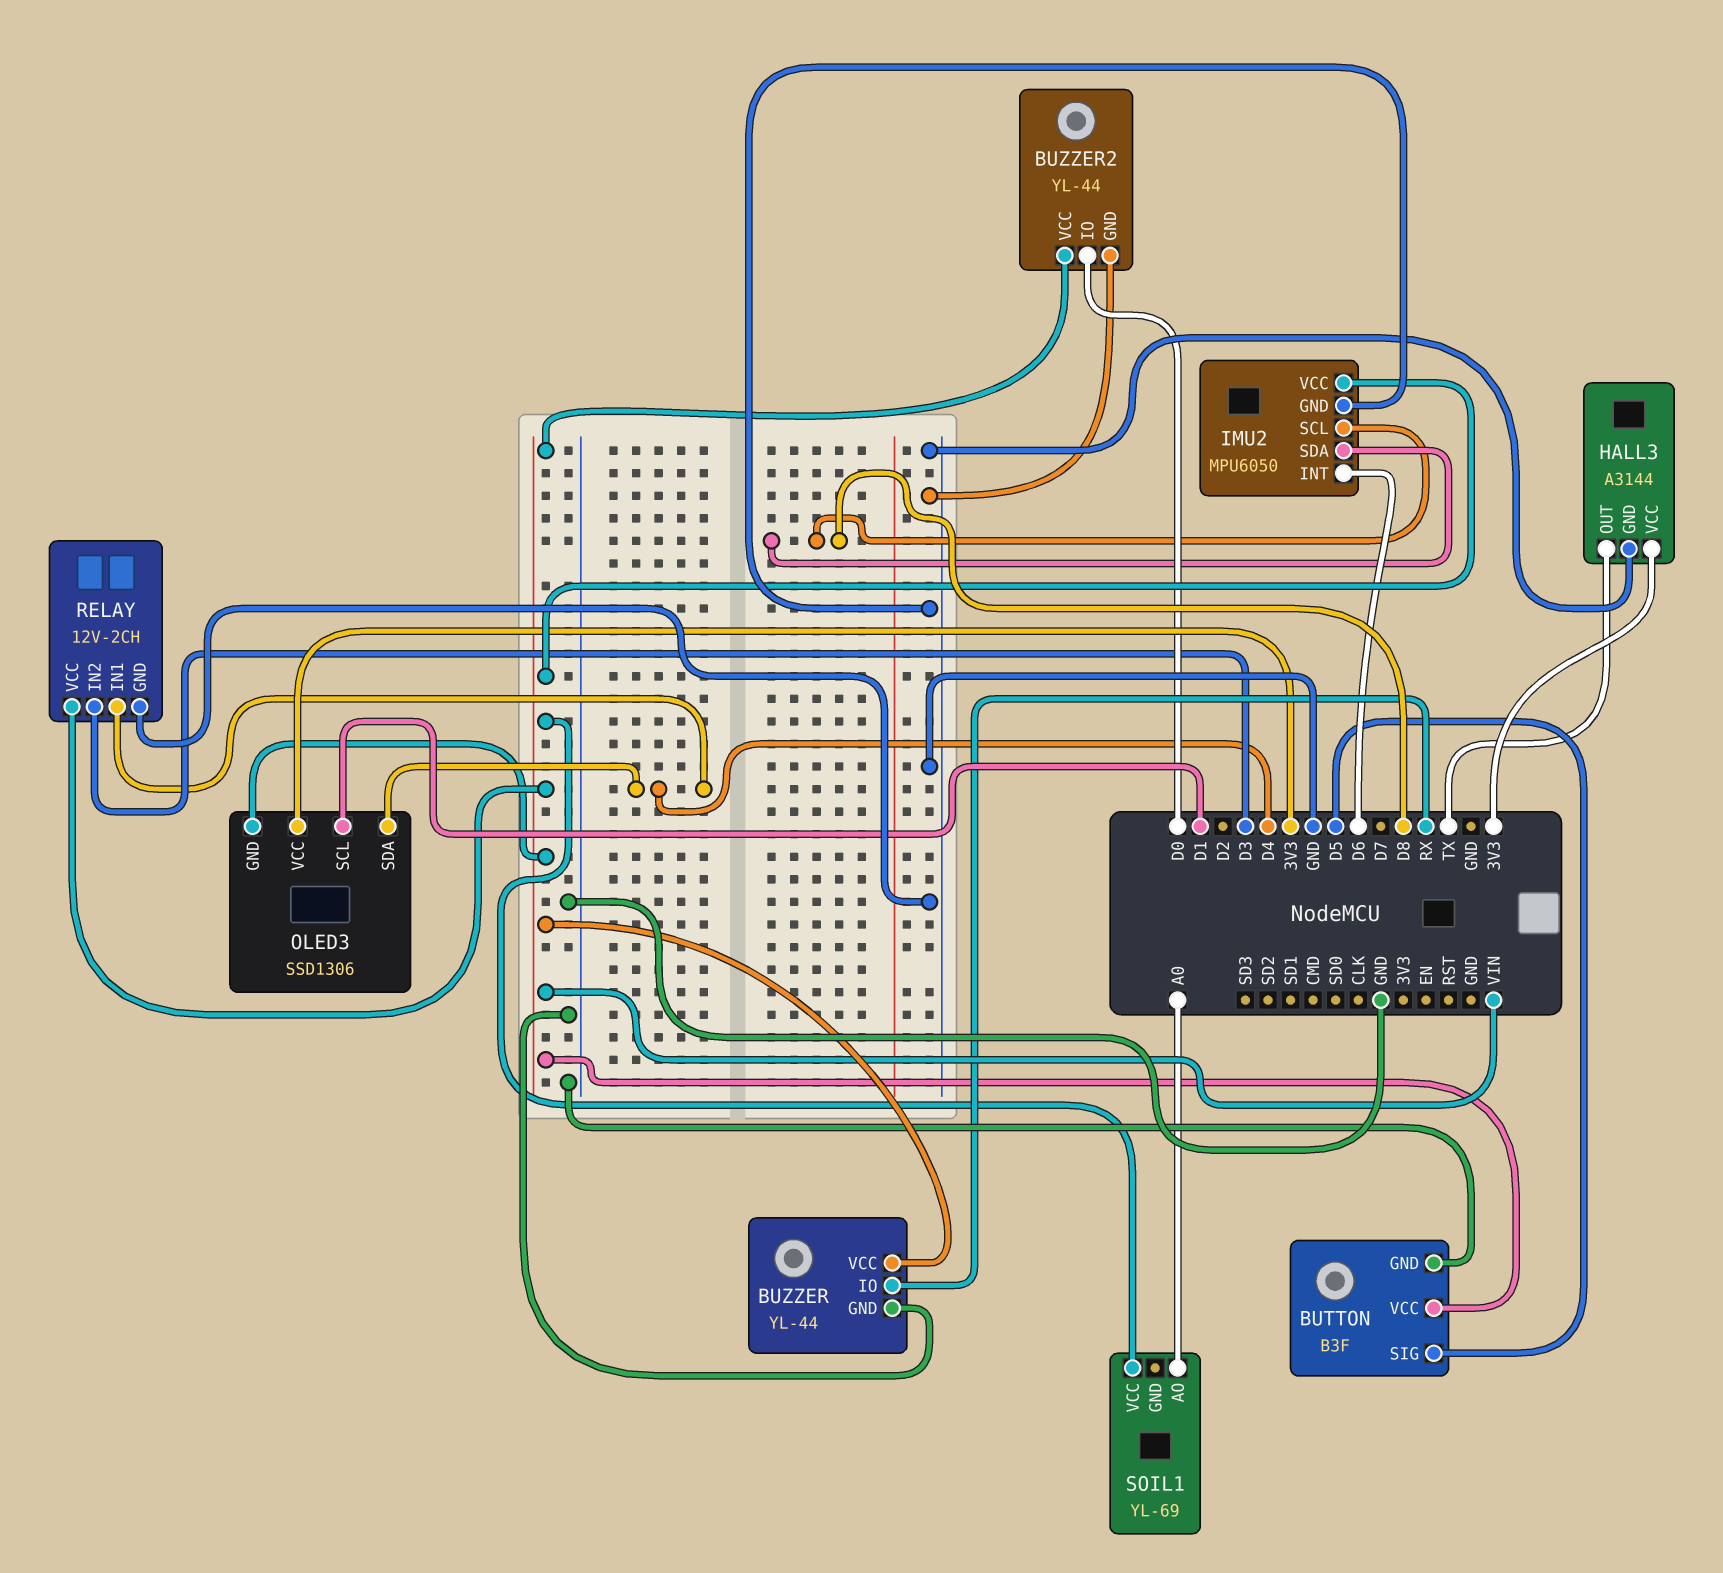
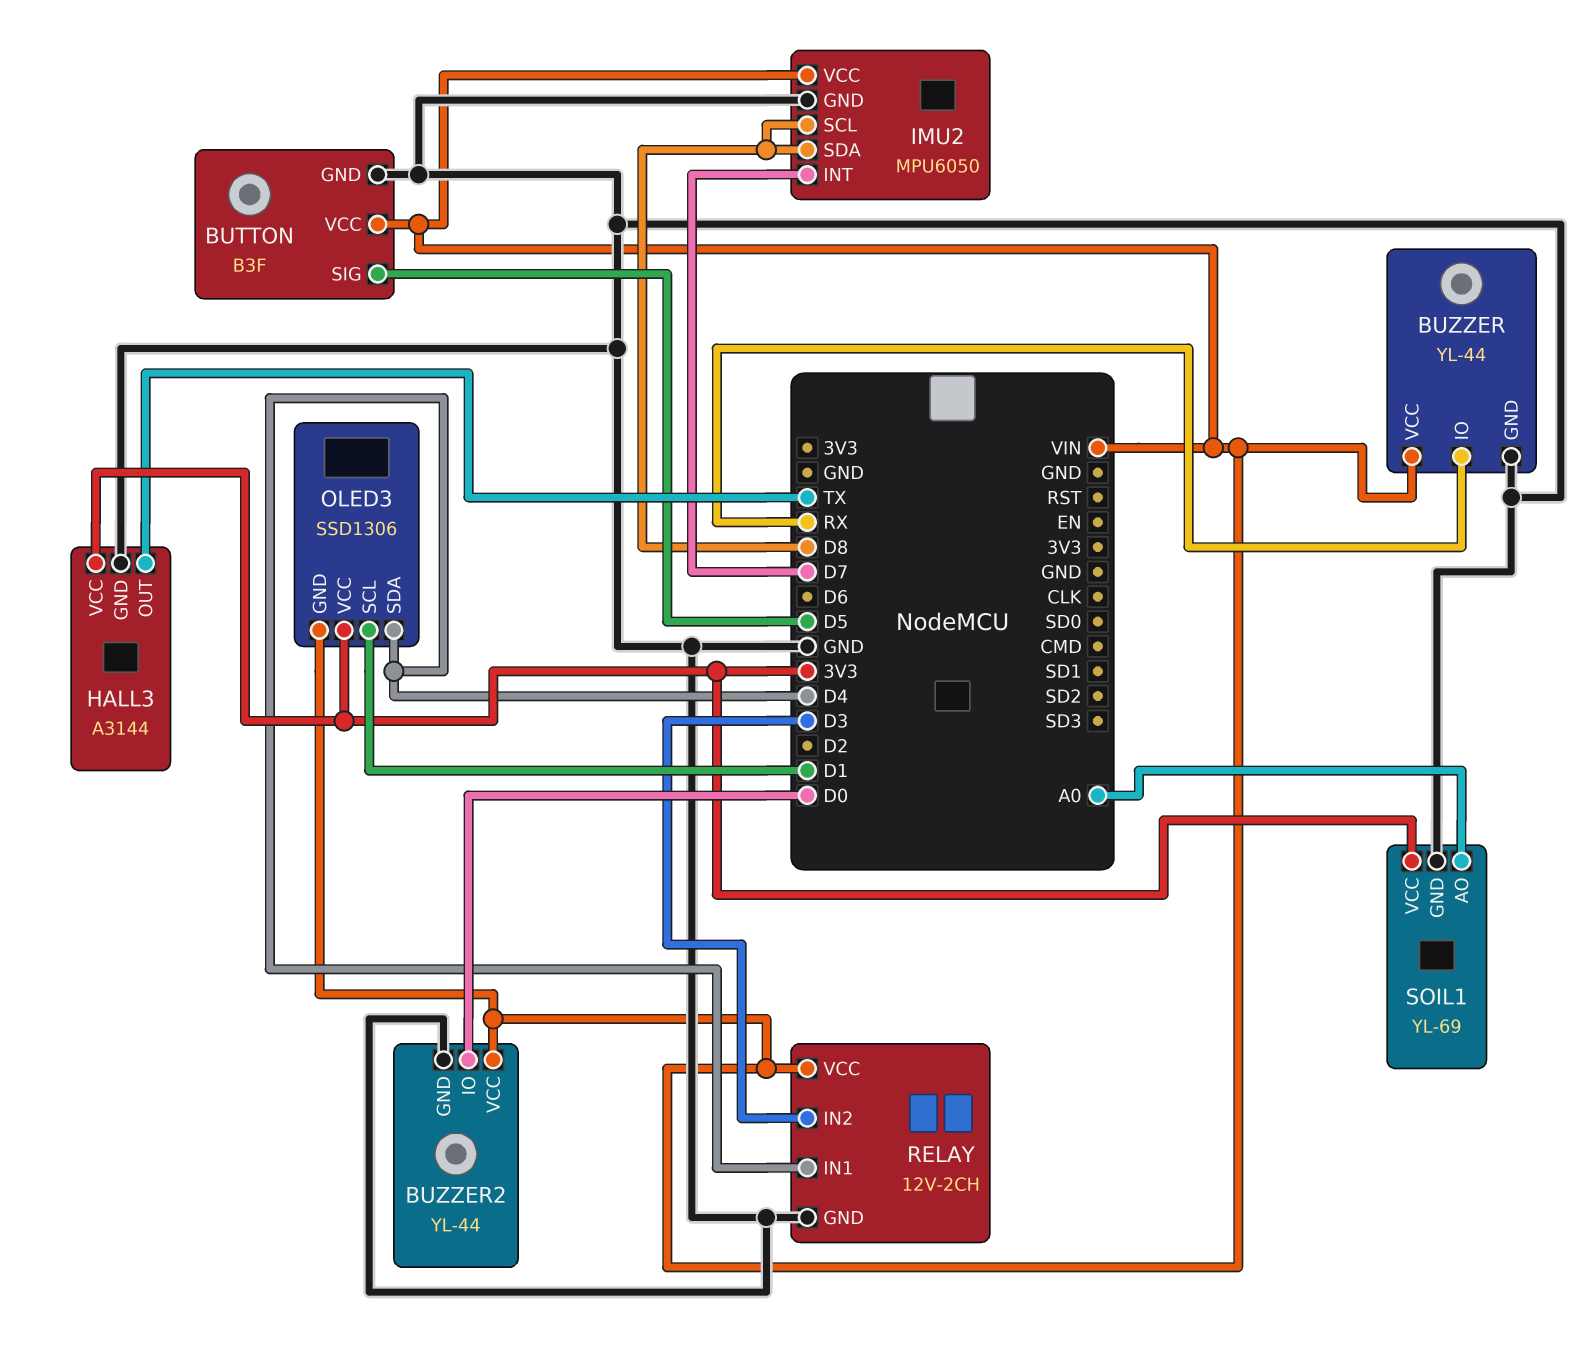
IMU2 pin INT: D6 -> D7
SOIL1 pin GND: none -> GND
SOIL1 pin VCC: VIN -> 3V3

